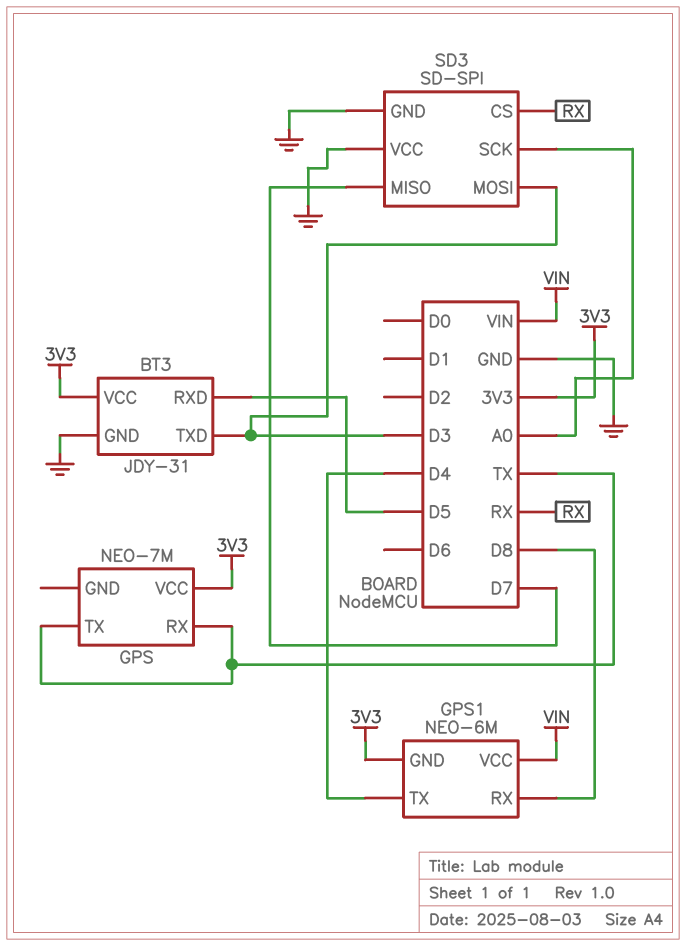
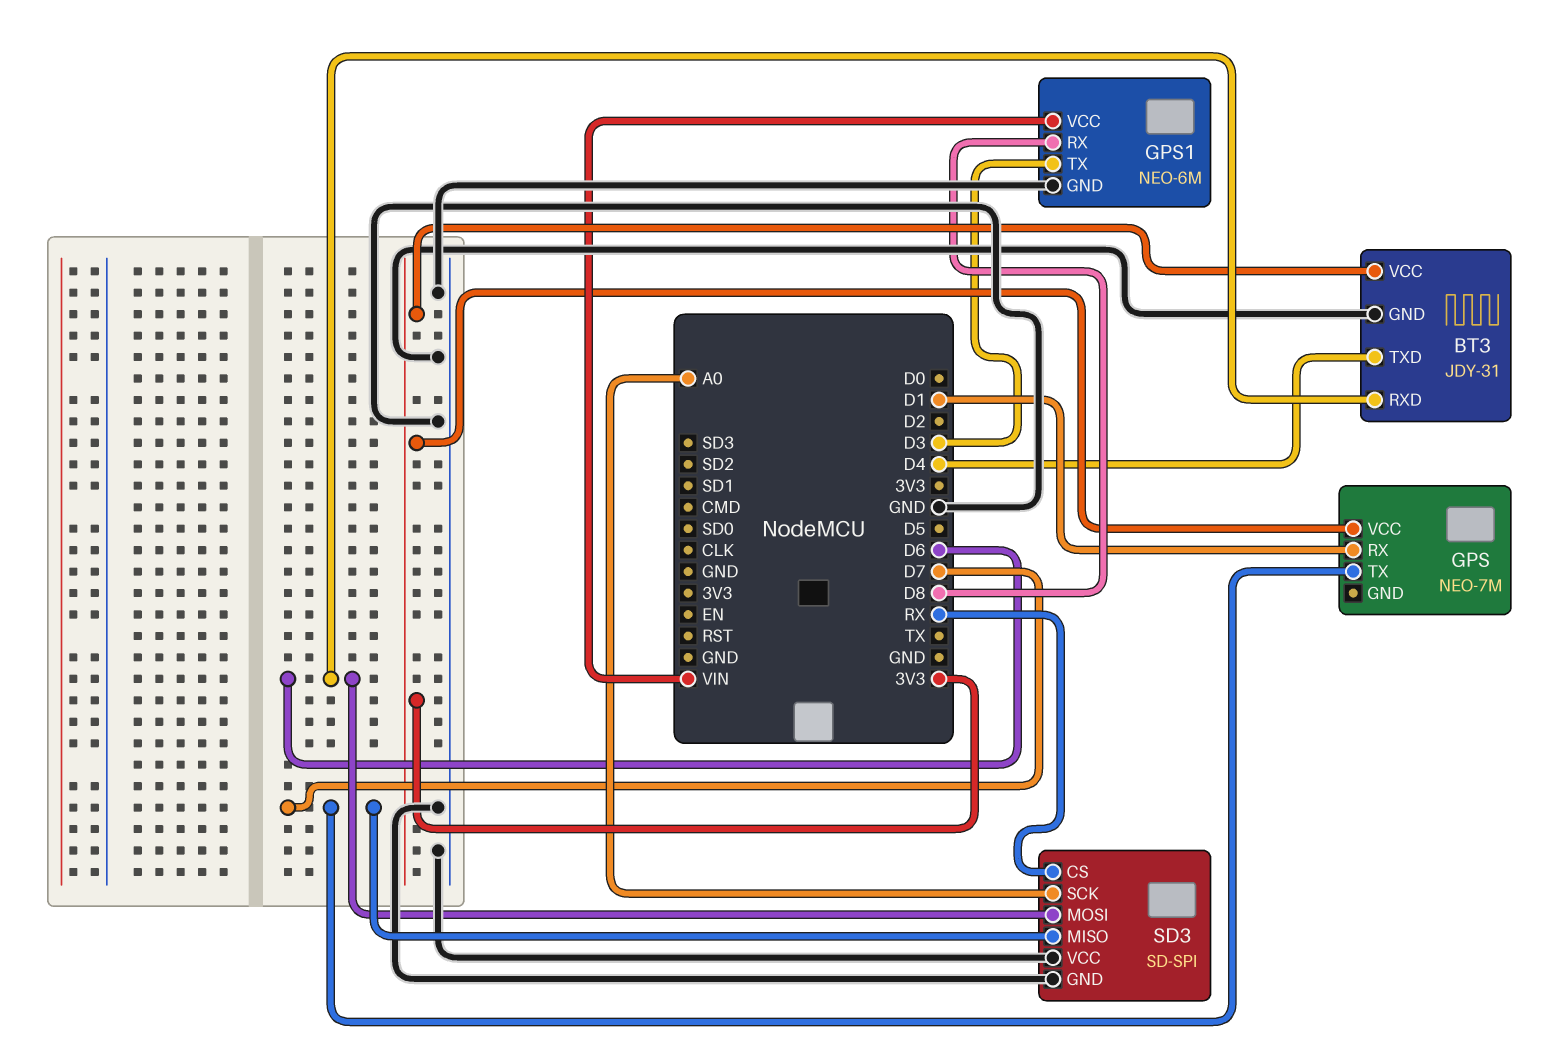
BT3 pin RXD: D5 -> D6
BT3 pin TXD: D3 -> D4
GPS pin RX: TX -> D1
GPS pin TX: TX -> D7
GPS1 pin GND: 3V3 -> GND
GPS1 pin TX: D4 -> D3
SD3 pin MOSI: D3 -> D6

